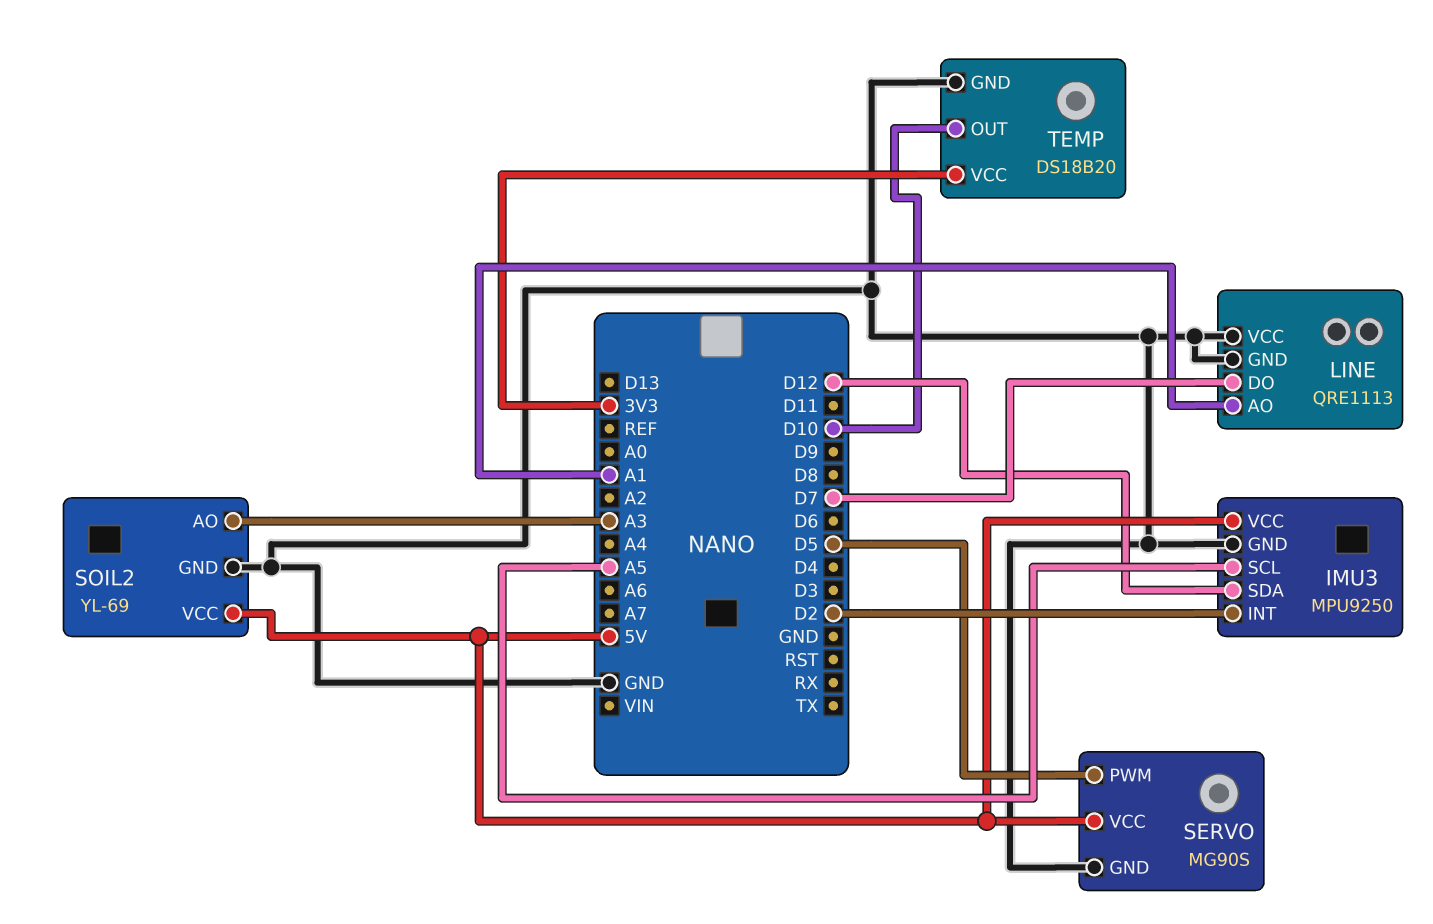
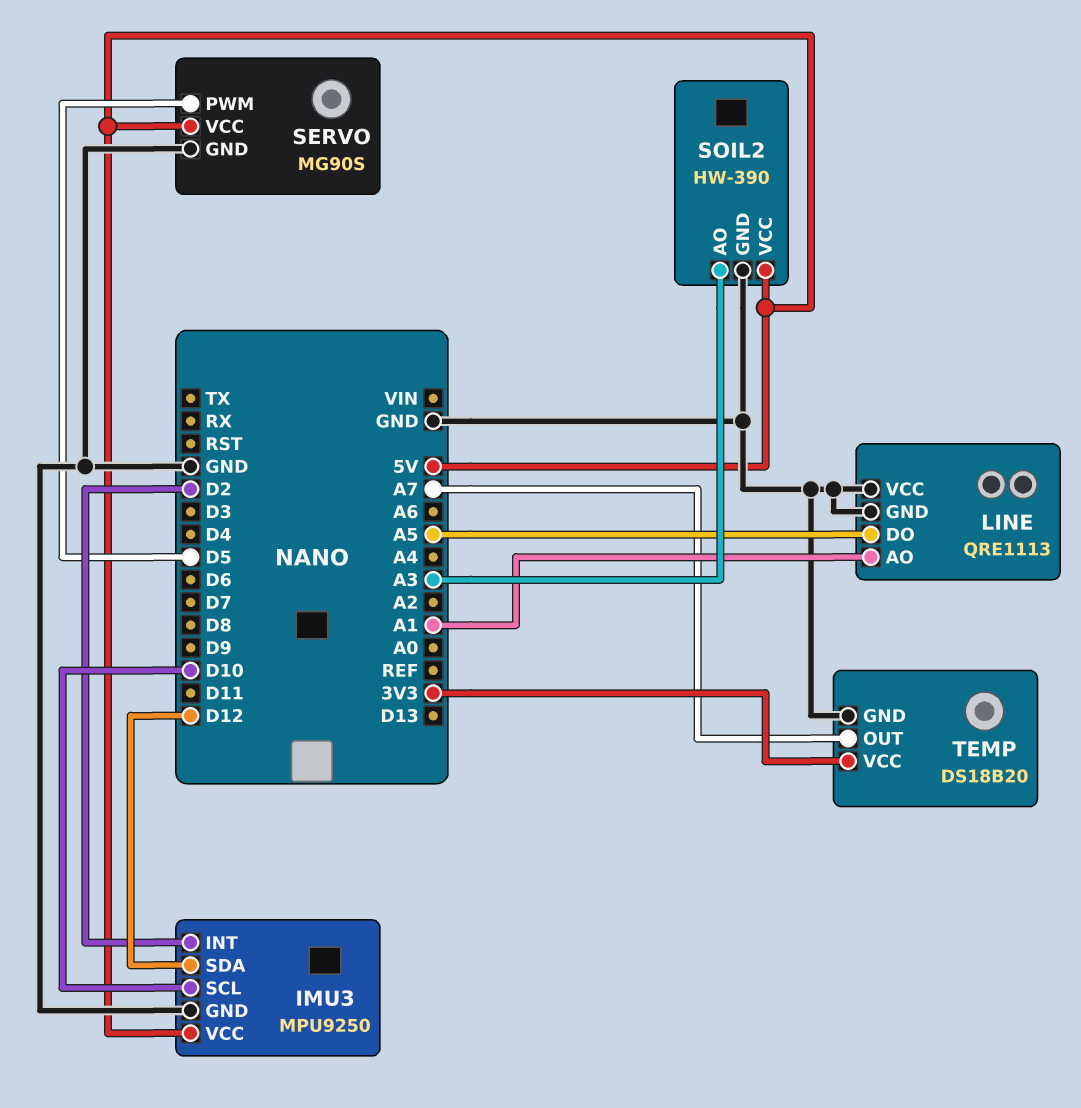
IMU3 pin SCL: A5 -> D10
LINE pin DO: D7 -> A5
SOIL2: YL-69 -> HW-390
TEMP pin OUT: D10 -> A7

